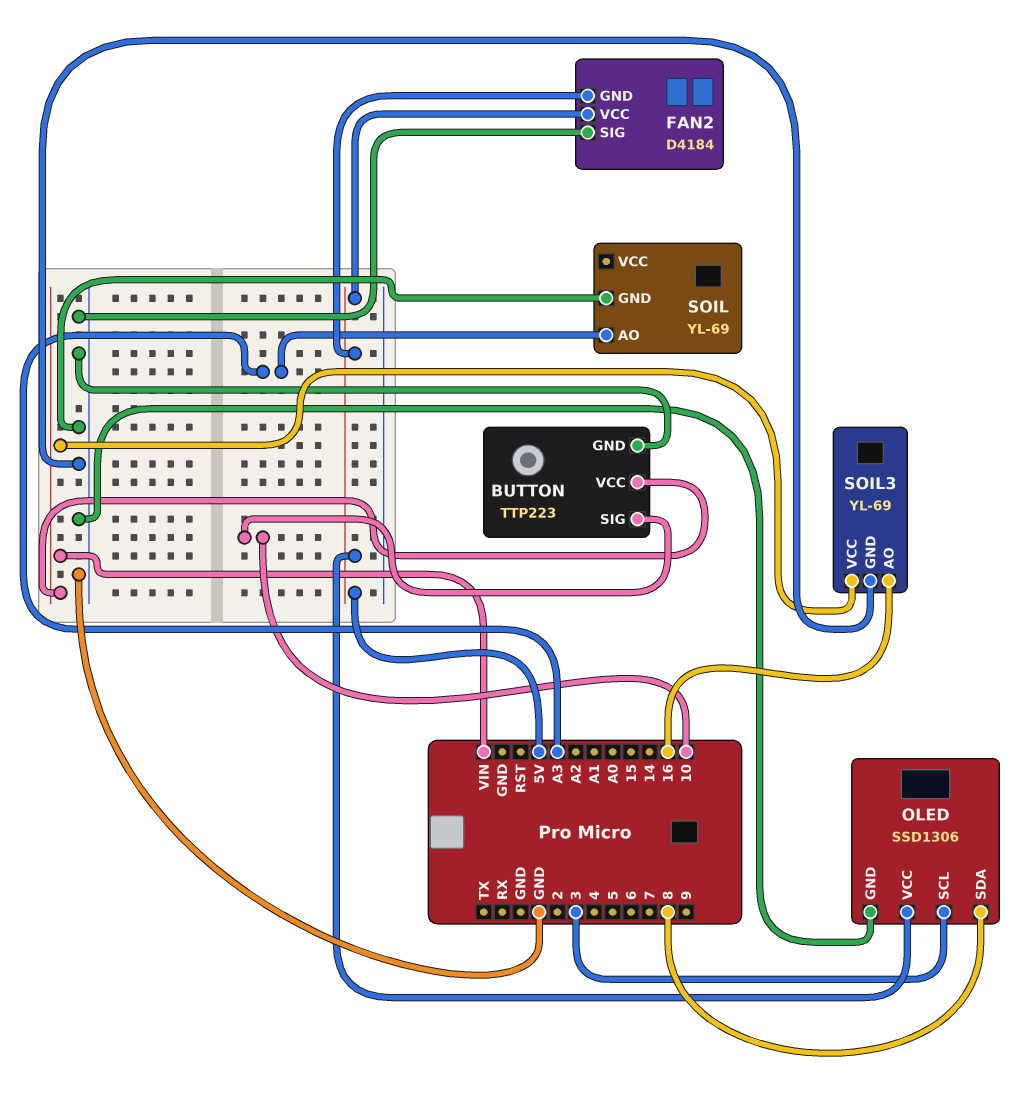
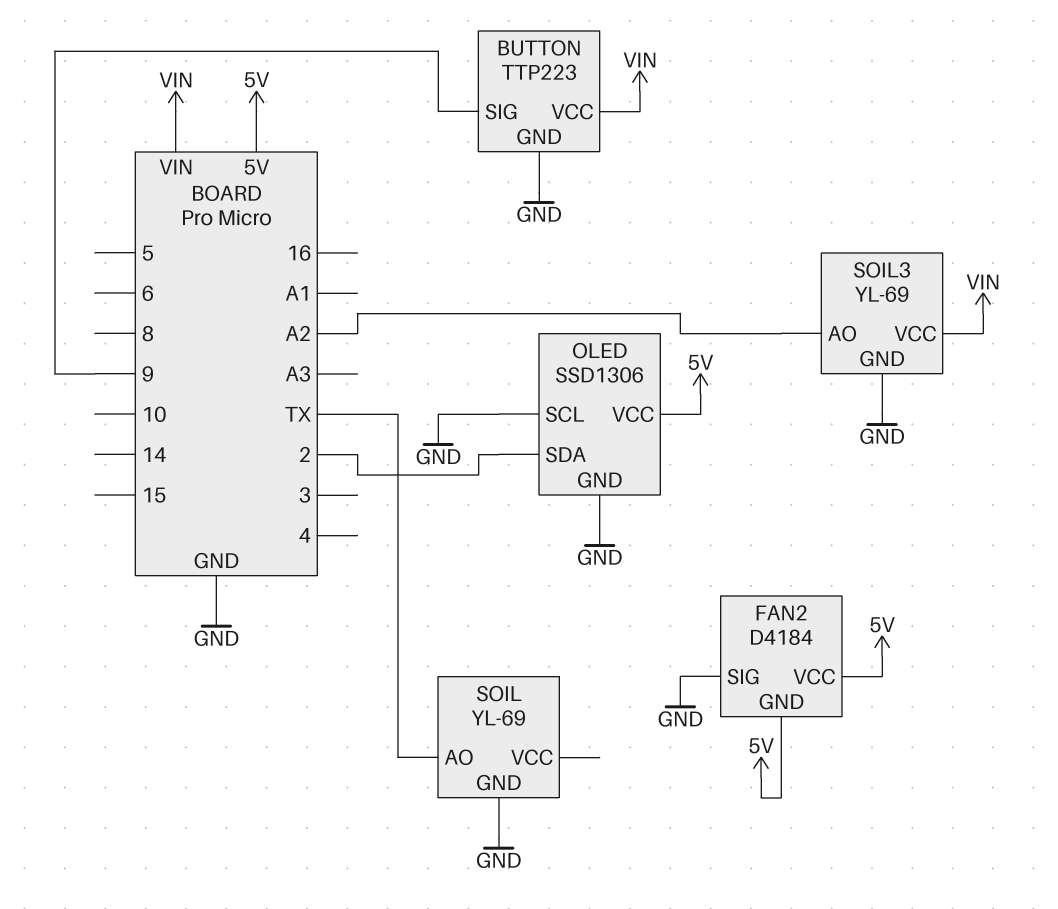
BUTTON pin SIG: 10 -> 9
OLED pin SCL: 3 -> GND
OLED pin SDA: 8 -> 2
SOIL pin AO: A3 -> TX
SOIL3 pin AO: 16 -> A2

